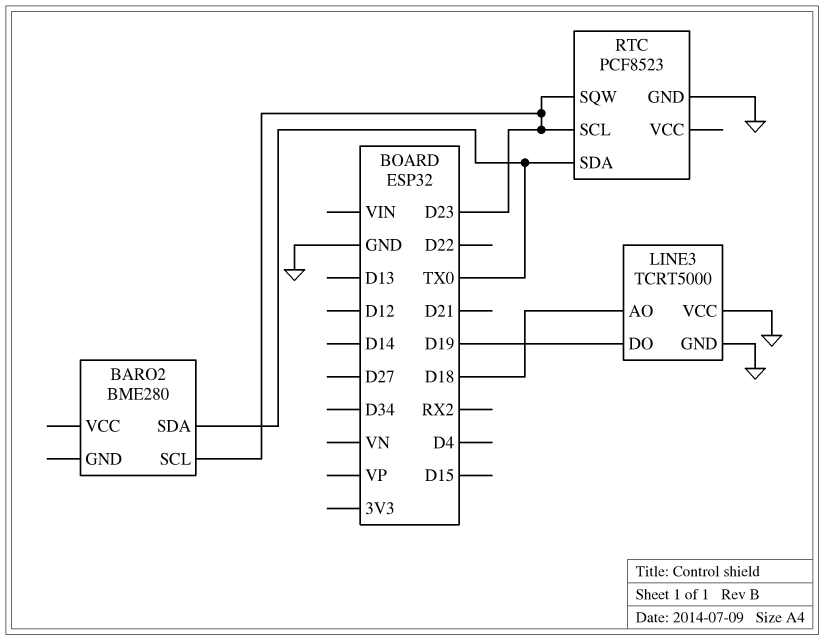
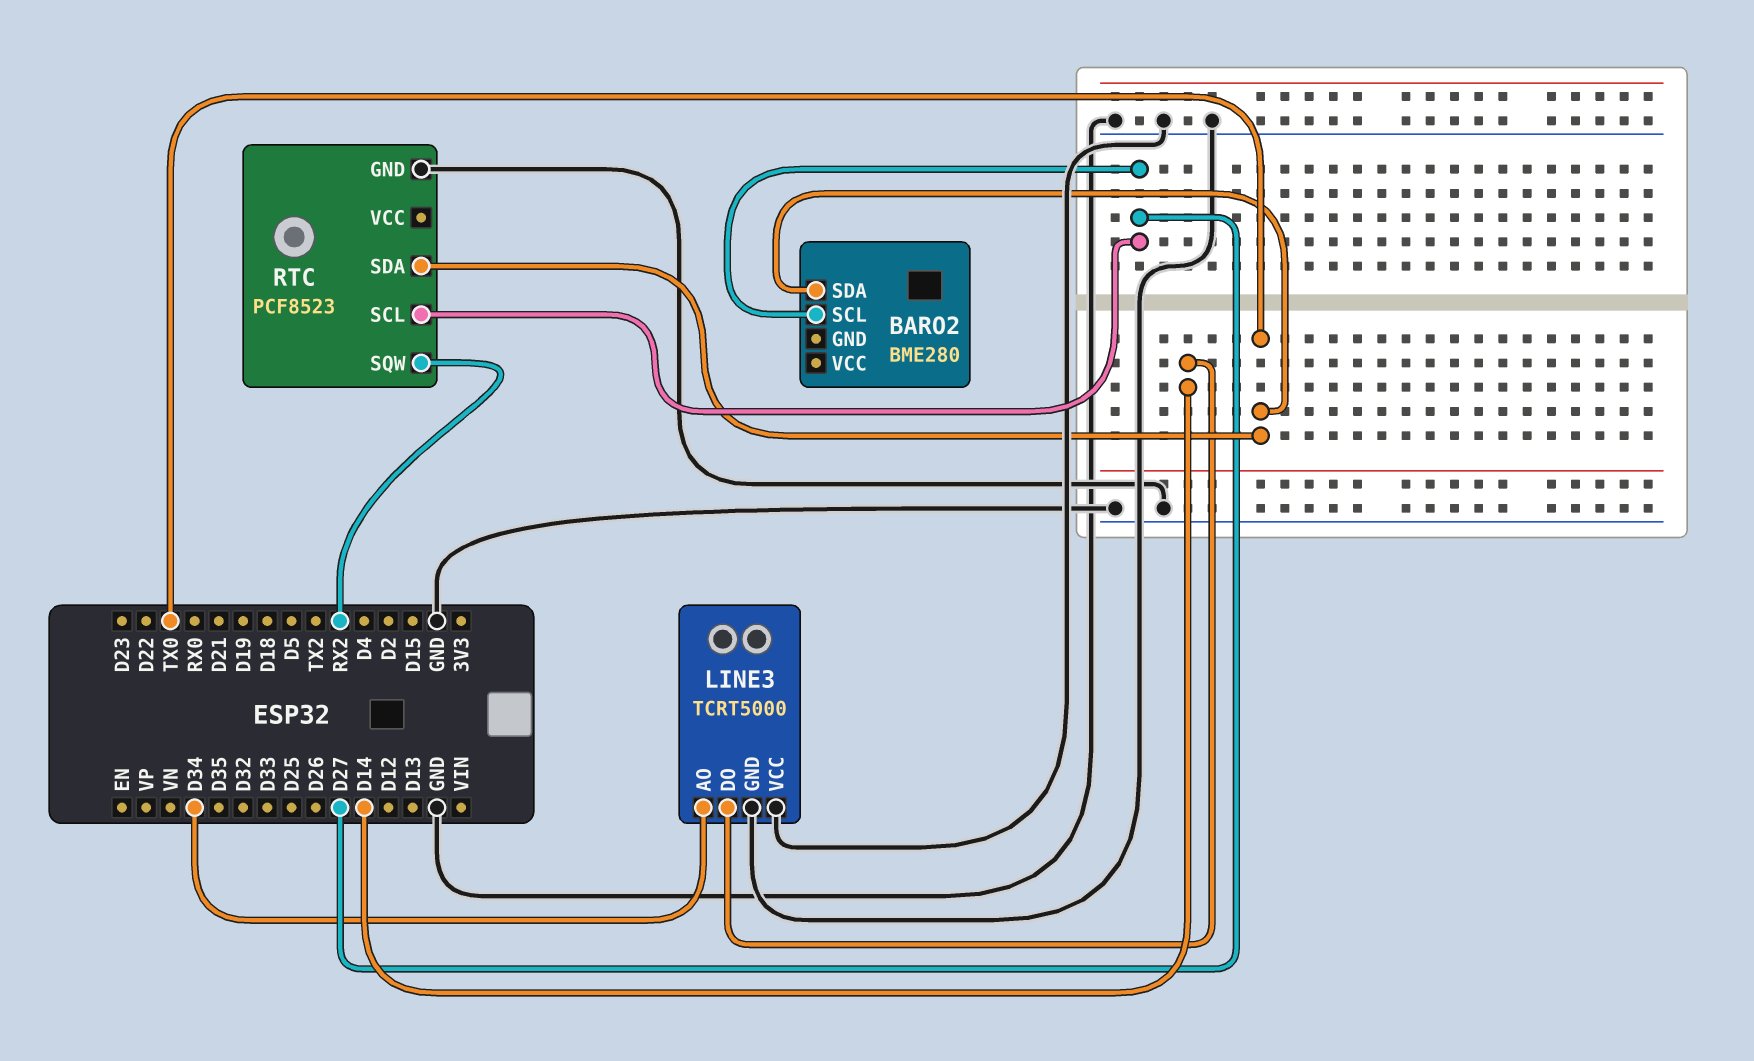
BARO2 pin SCL: D23 -> D27
LINE3 pin AO: D18 -> D34
LINE3 pin DO: D19 -> D14
RTC pin SCL: D23 -> D27
RTC pin SQW: D23 -> RX2

